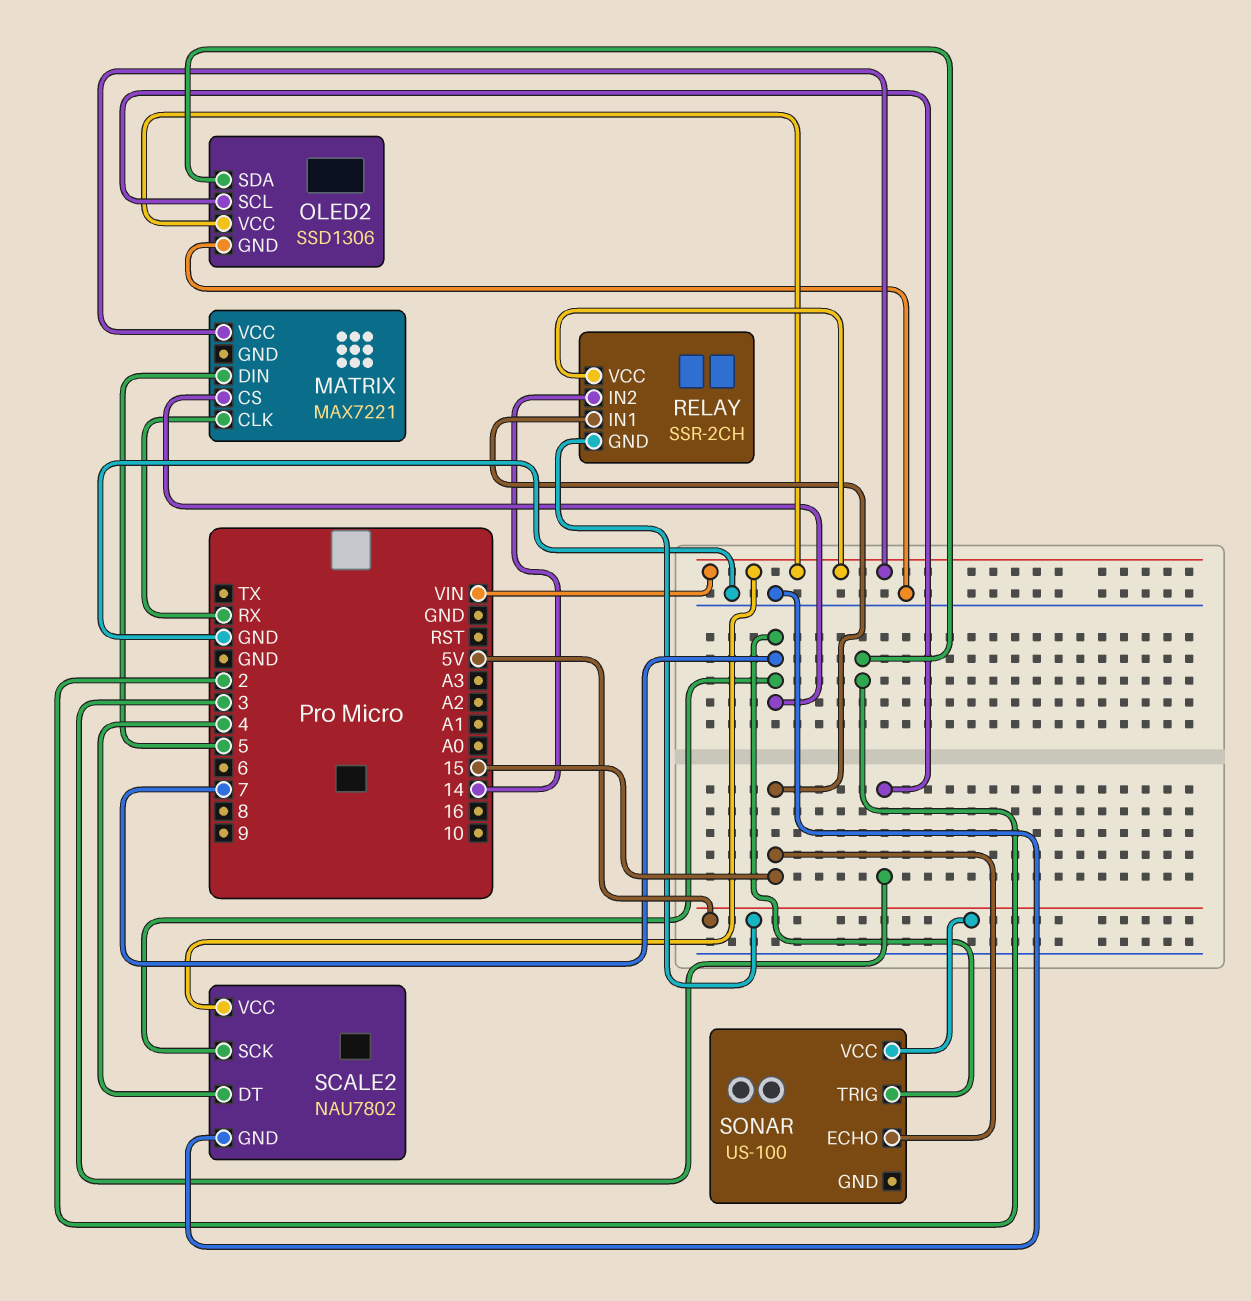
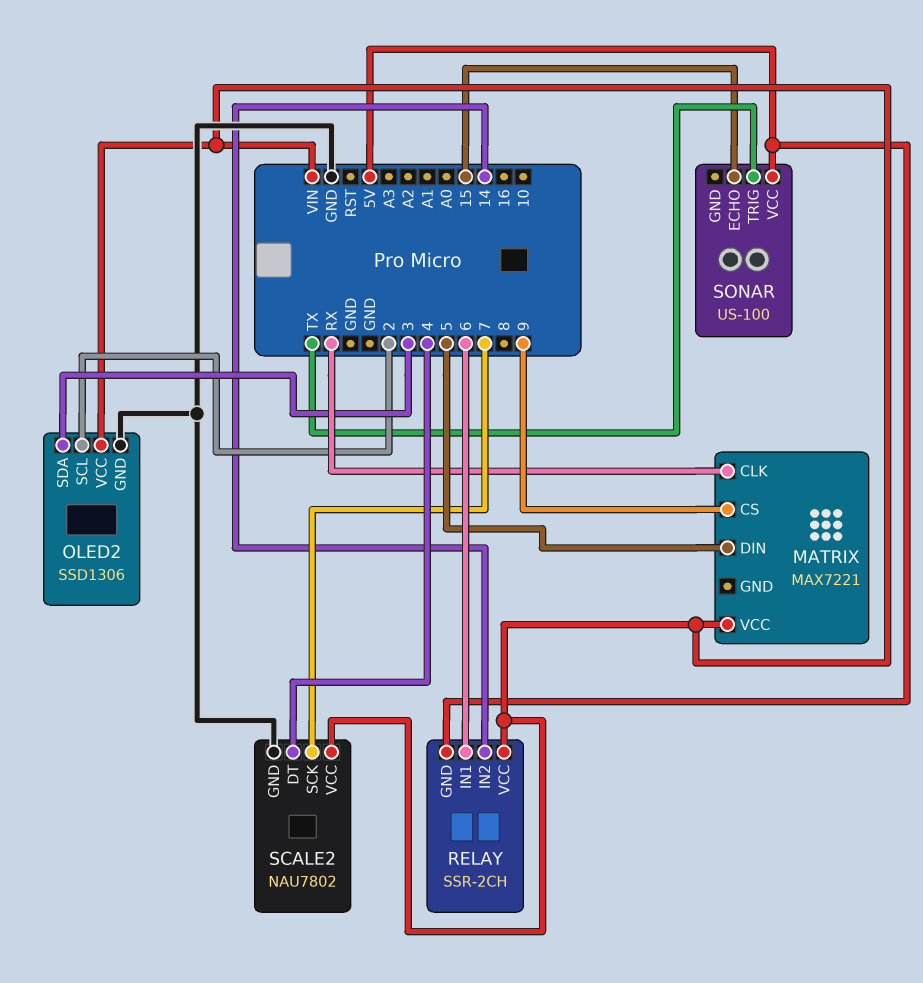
MATRIX pin CS: 7 -> 9
OLED2 pin SCL: 3 -> 2
OLED2 pin SDA: 2 -> 3
RELAY pin IN1: 15 -> 6
SONAR pin TRIG: 7 -> TX

